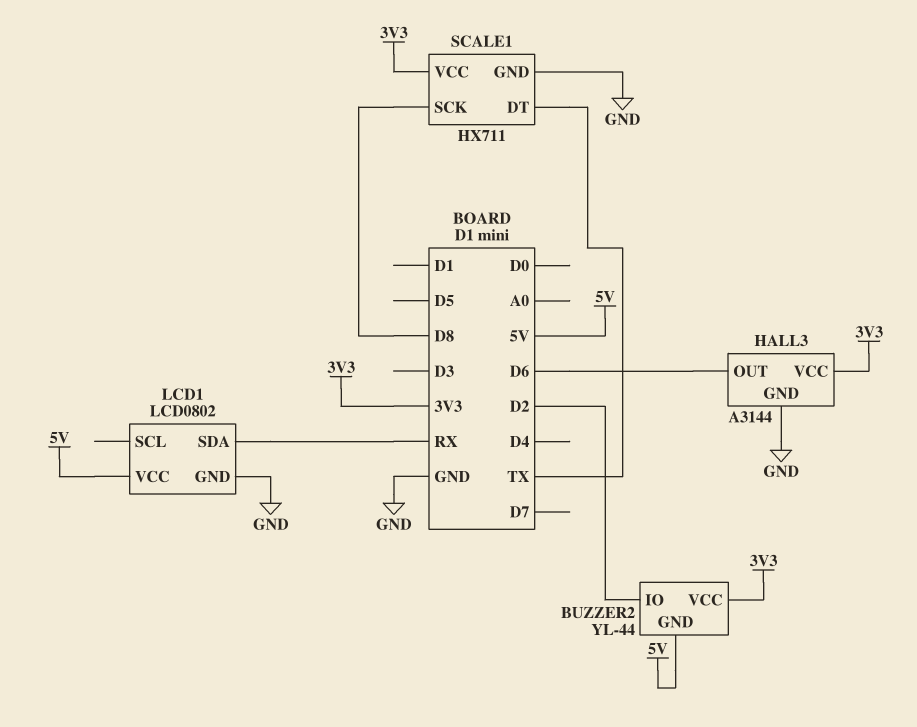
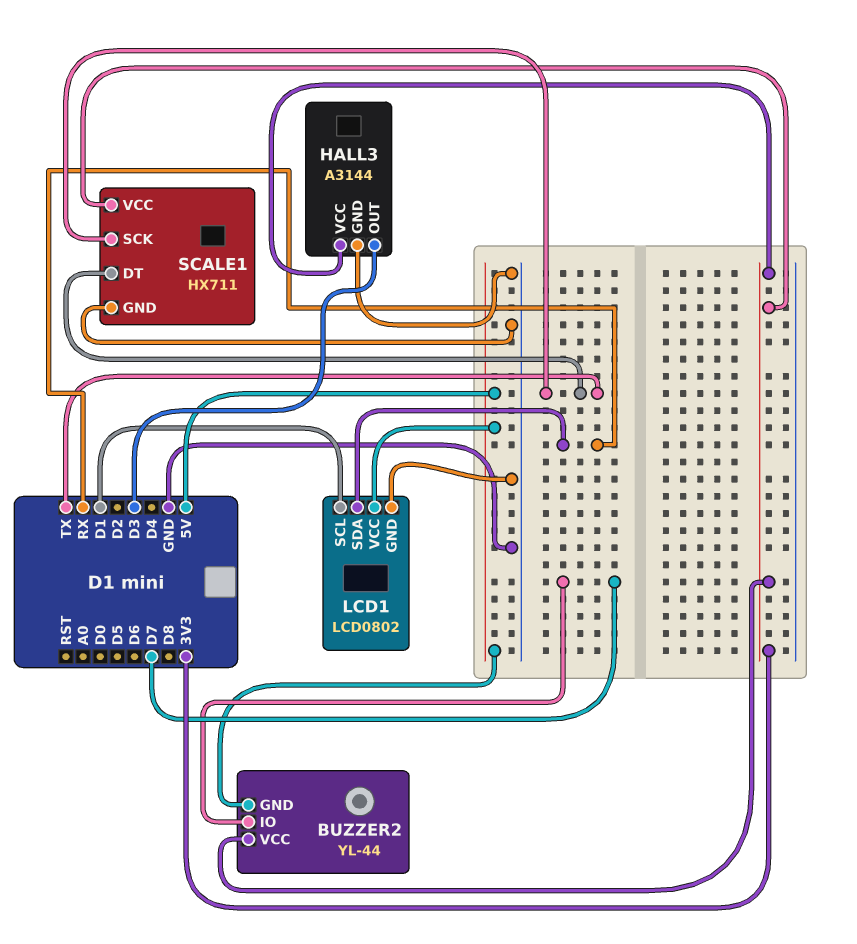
BUZZER2 pin IO: D2 -> D7
HALL3 pin OUT: D6 -> D3
LCD1 pin SCL: none -> D1
SCALE1 pin SCK: D8 -> TX

